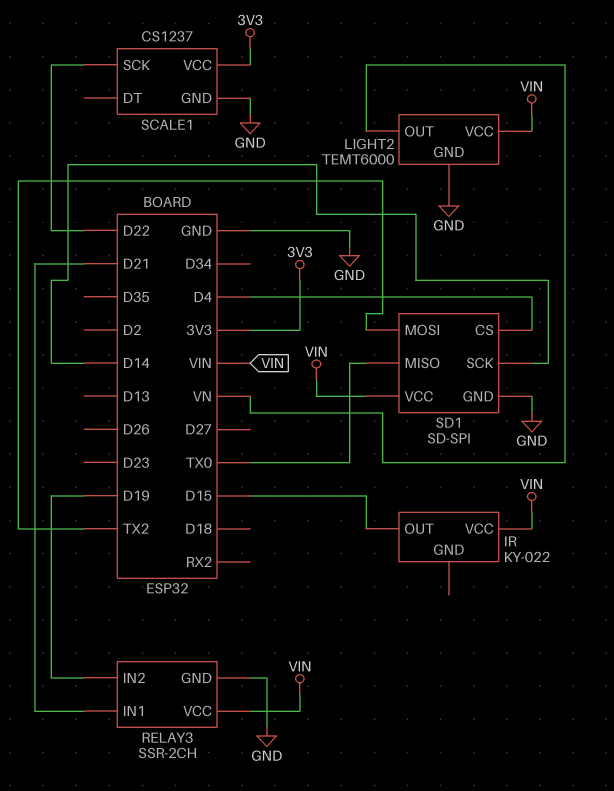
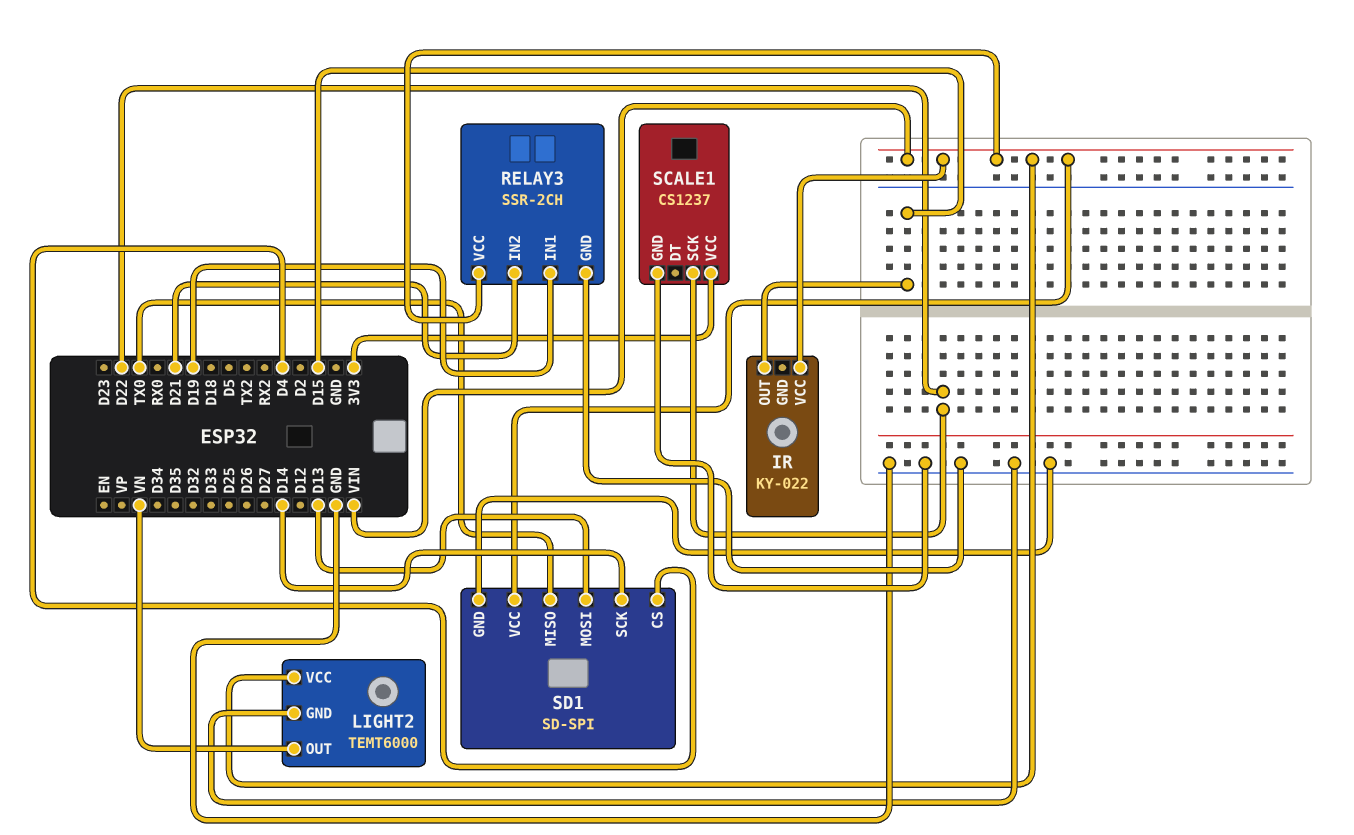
RELAY3 pin IN1: D21 -> D19
RELAY3 pin IN2: D19 -> D21
SD1 pin MOSI: TX2 -> D13

